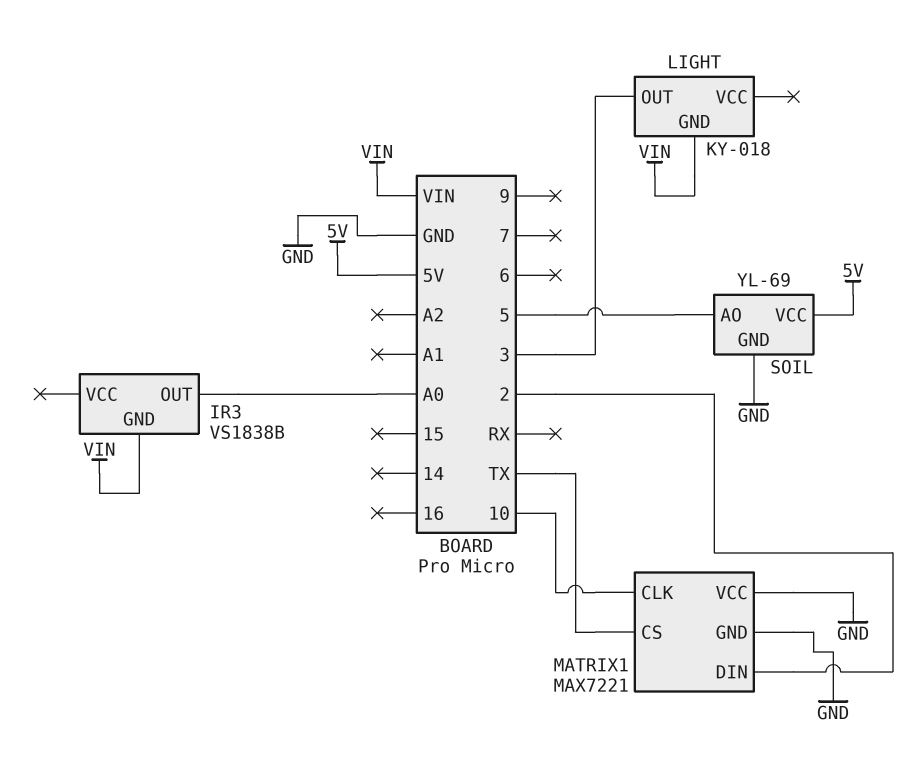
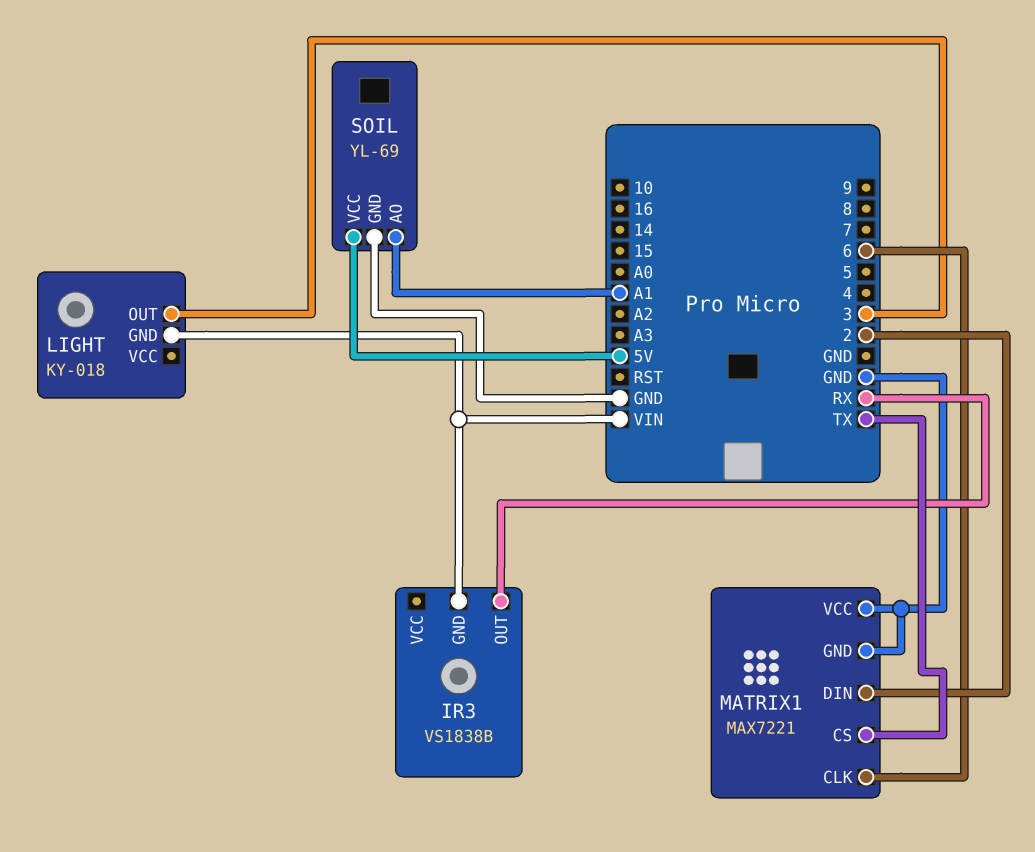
IR3 pin OUT: A0 -> RX
MATRIX1 pin CLK: 10 -> 6
SOIL pin AO: 5 -> A1

